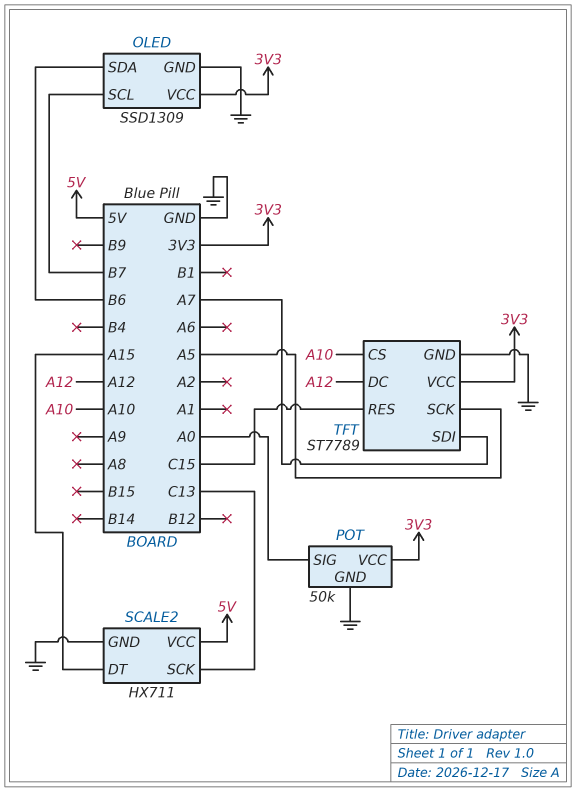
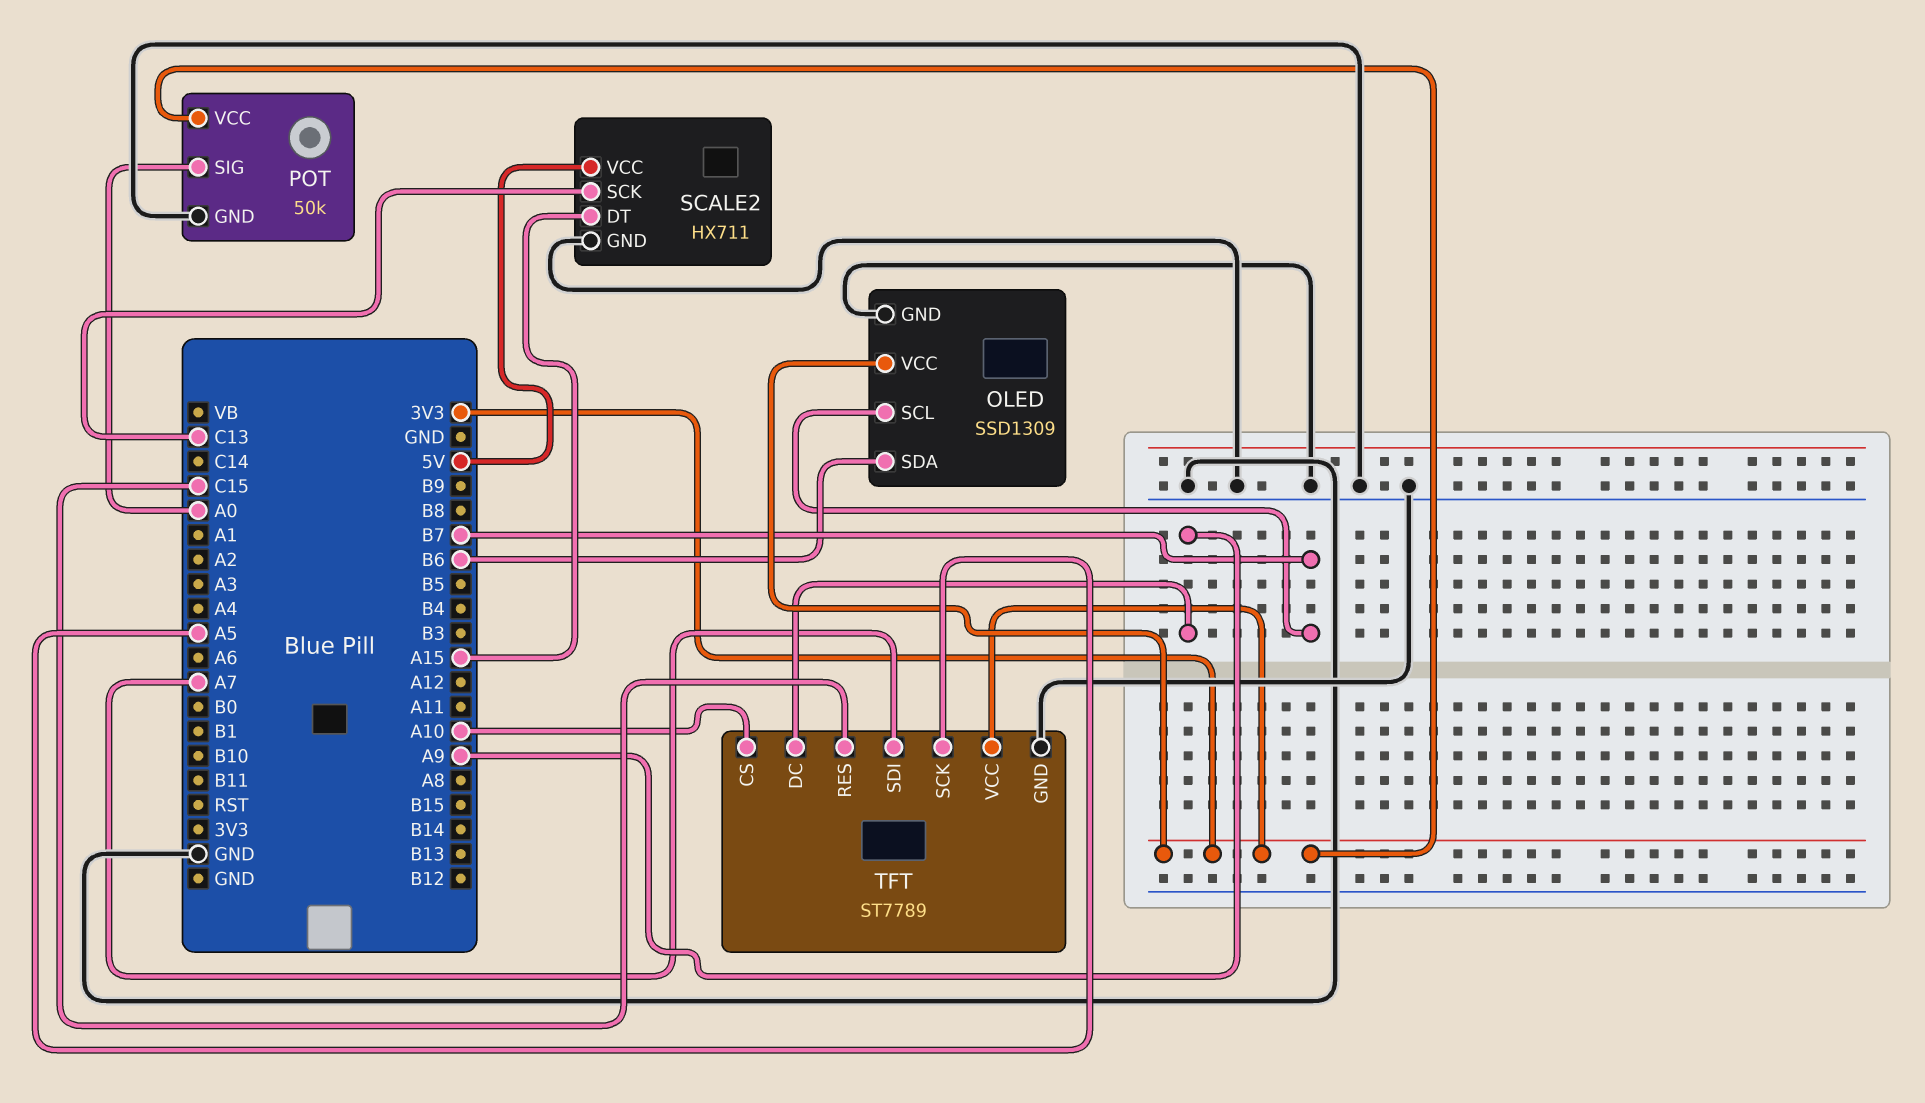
TFT pin DC: A12 -> A9

